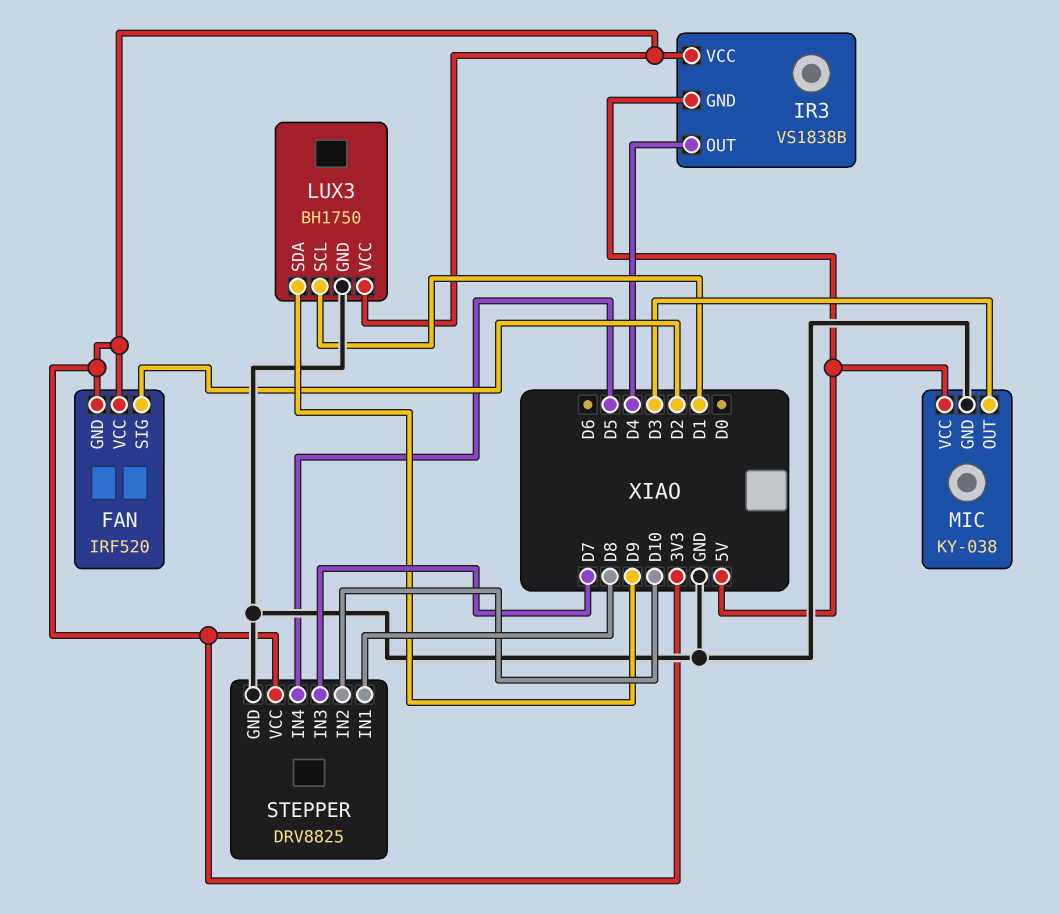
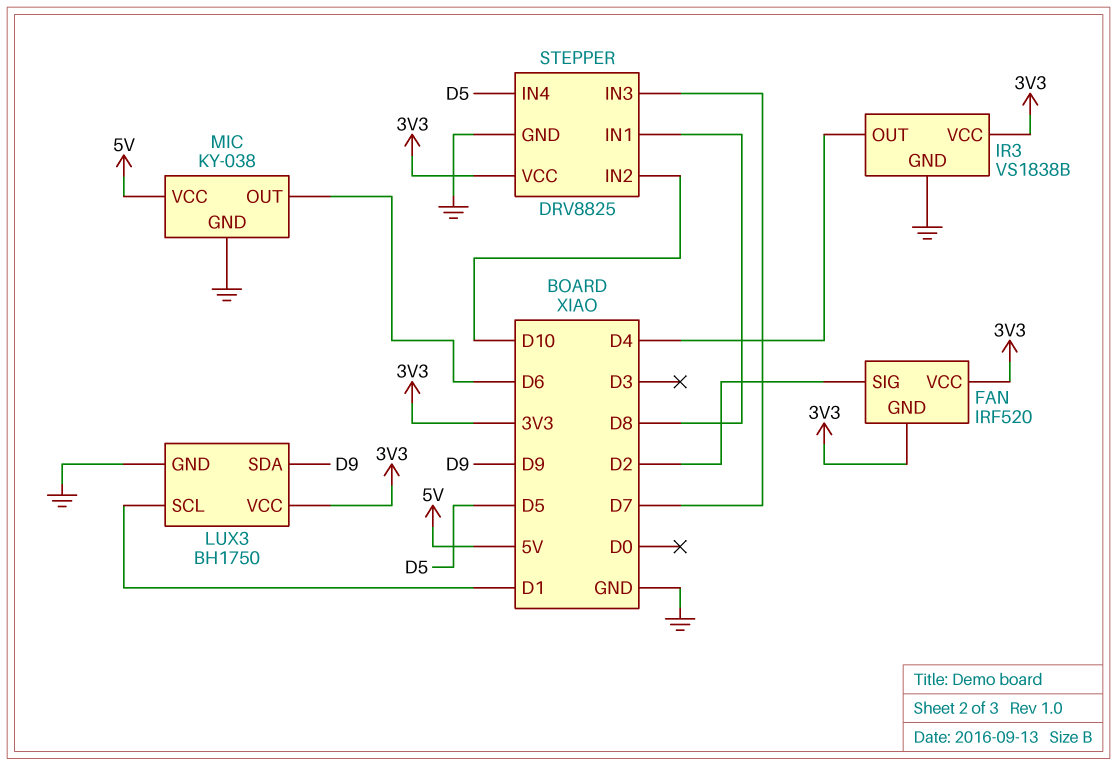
IR3 pin GND: 5V -> GND
MIC pin OUT: D3 -> D6

